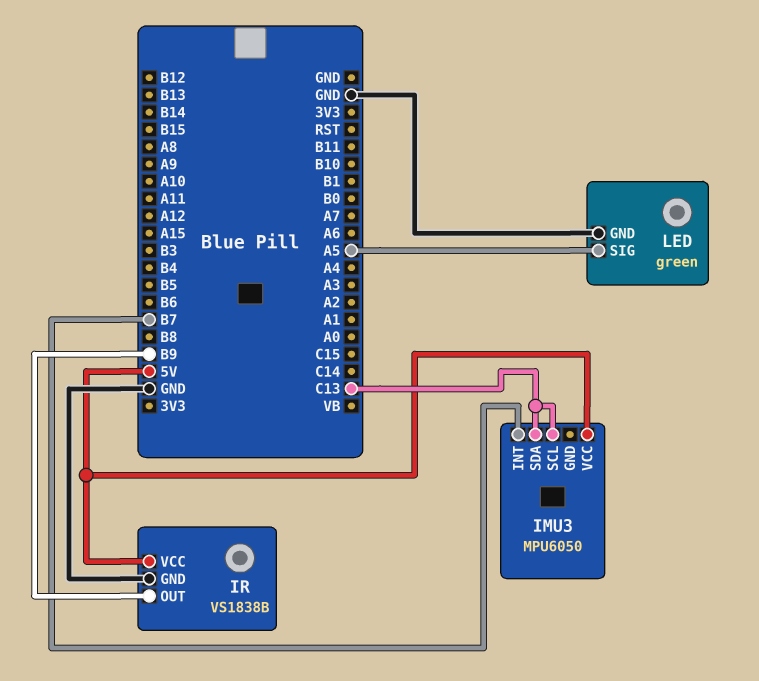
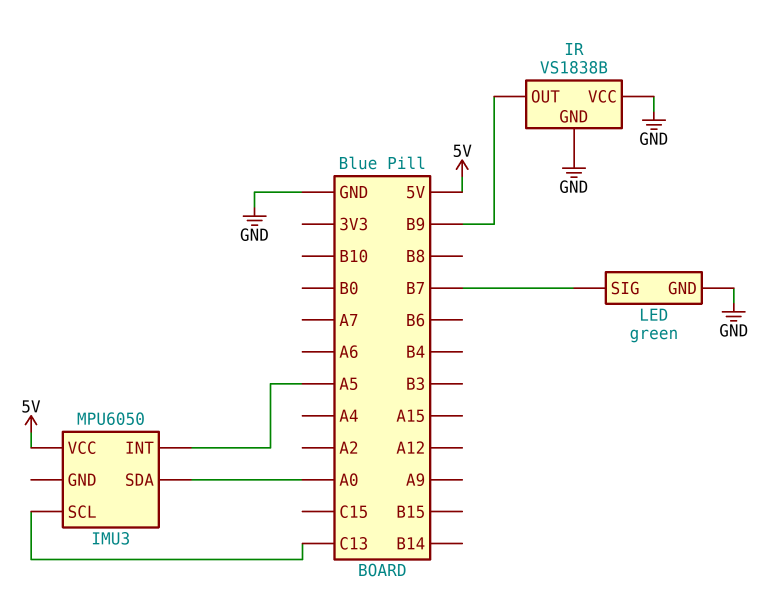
IMU3 pin INT: B7 -> A5
IMU3 pin SDA: C13 -> A0
IR pin VCC: 5V -> GND
LED pin SIG: A5 -> B7

